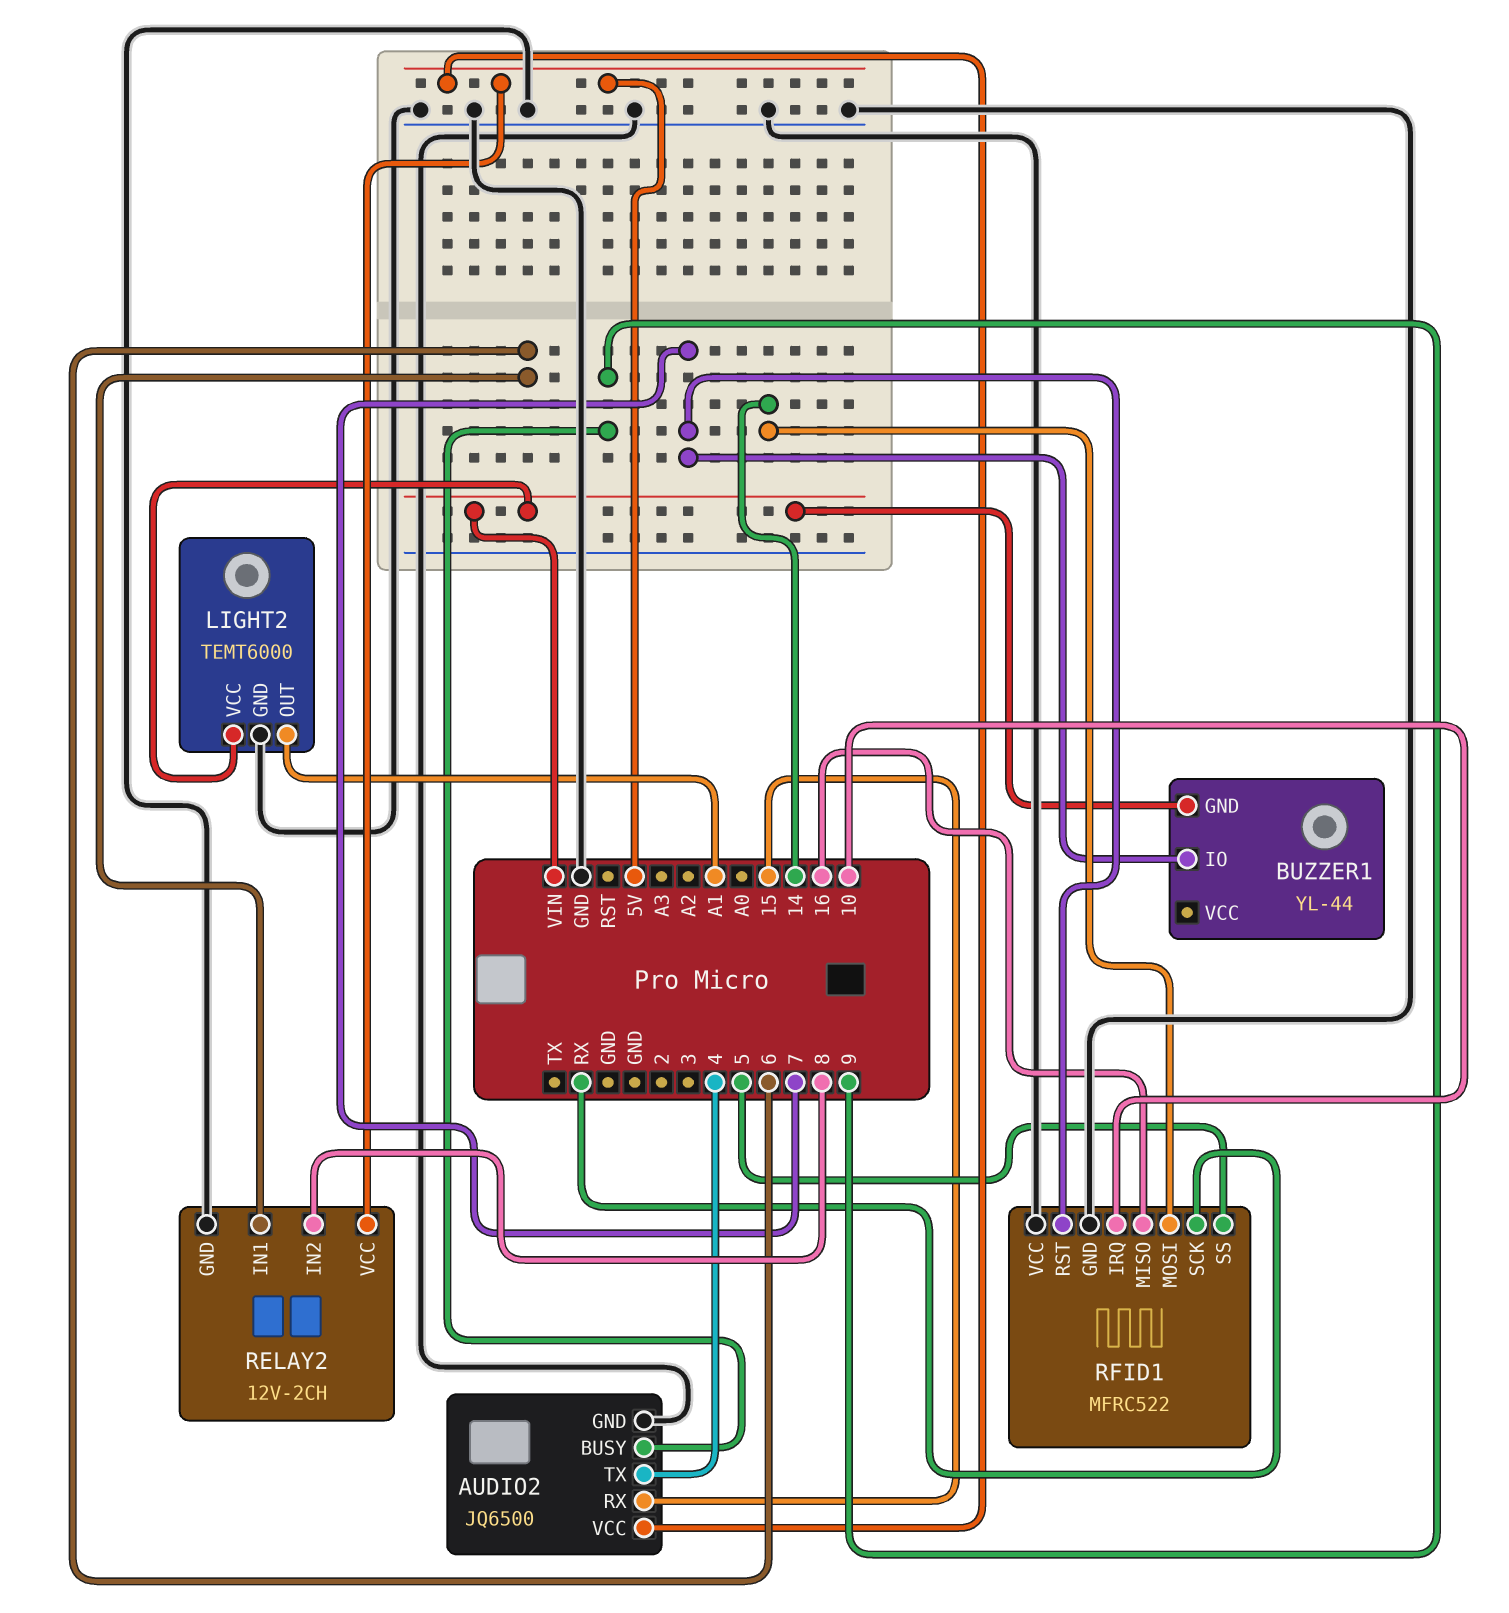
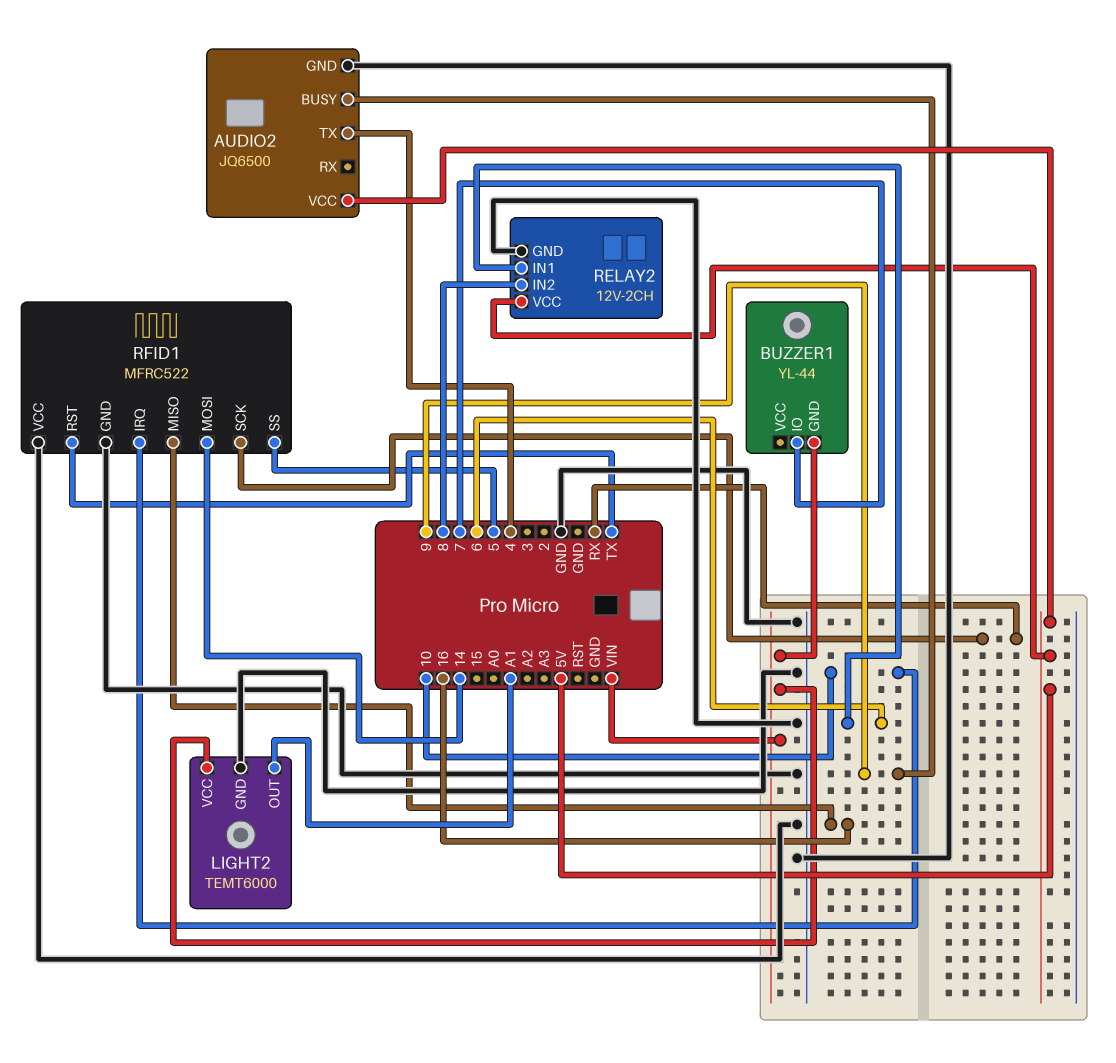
AUDIO2 pin RX: 15 -> none
RFID1 pin RST: 7 -> TX

